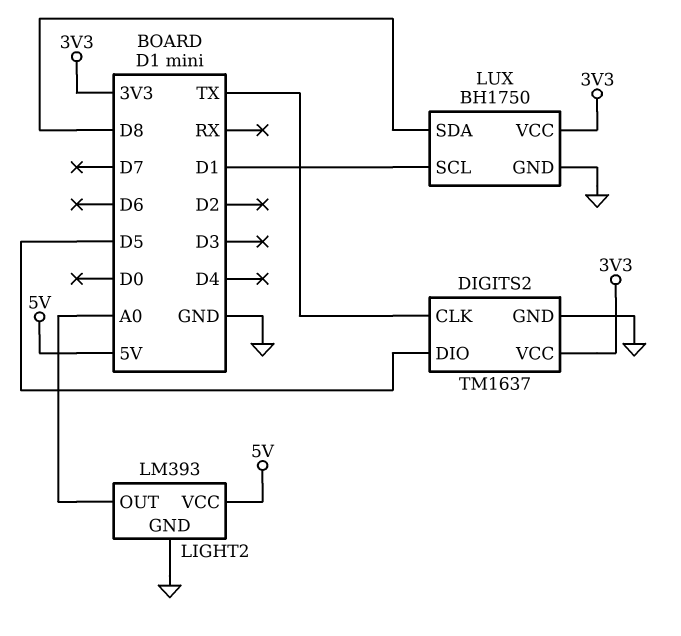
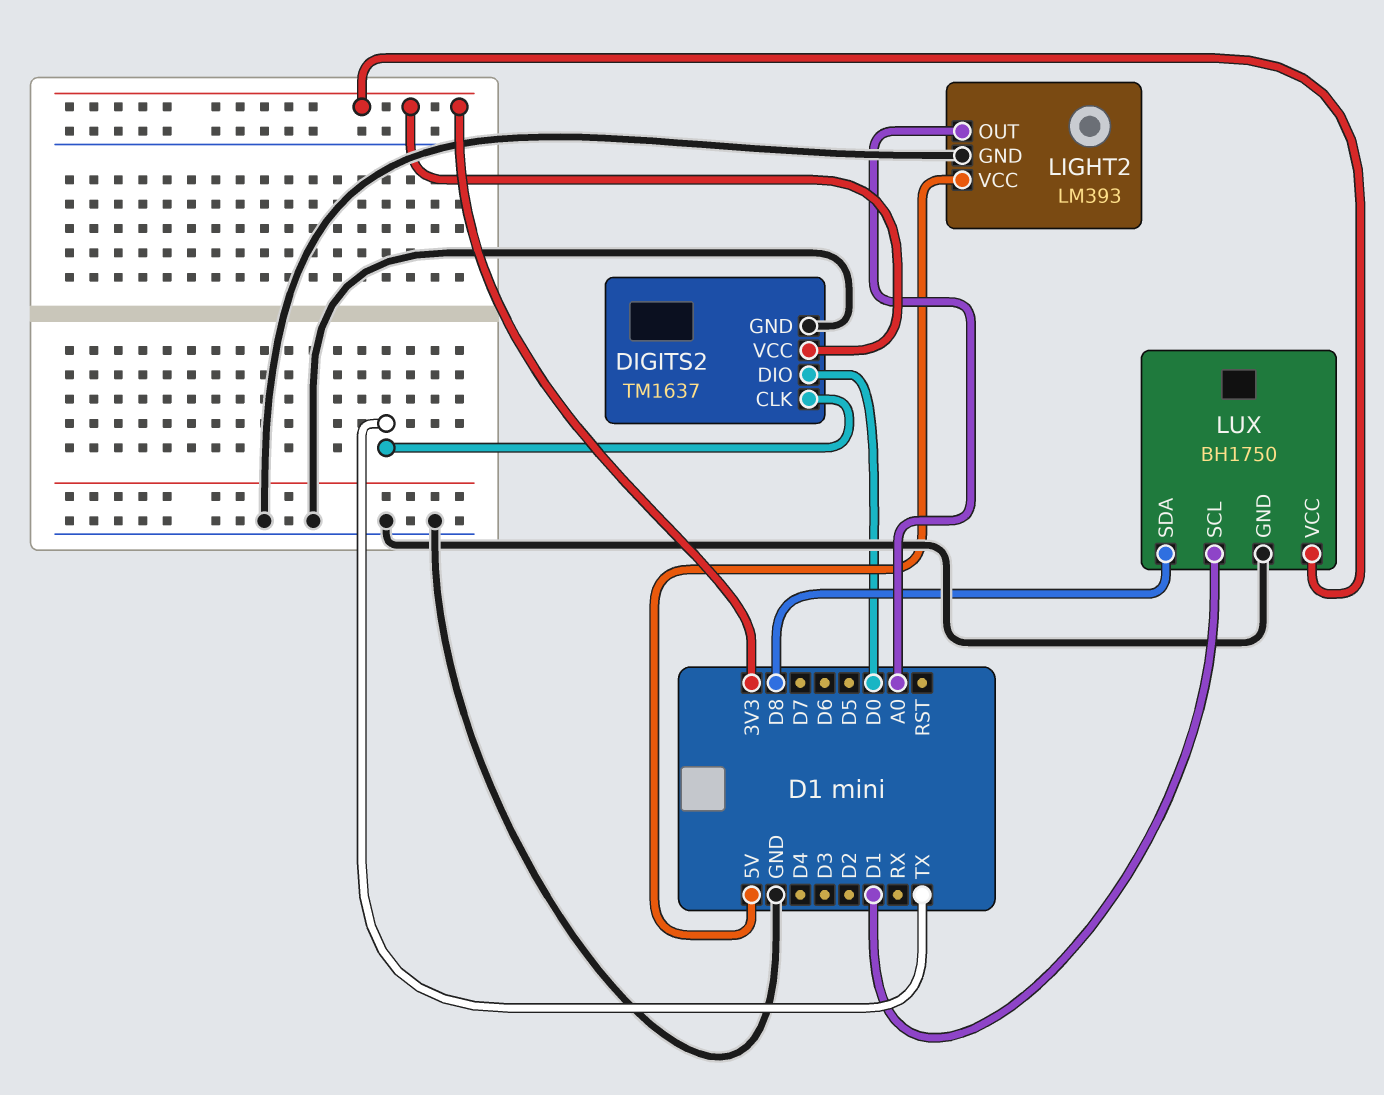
DIGITS2 pin DIO: D5 -> D0

